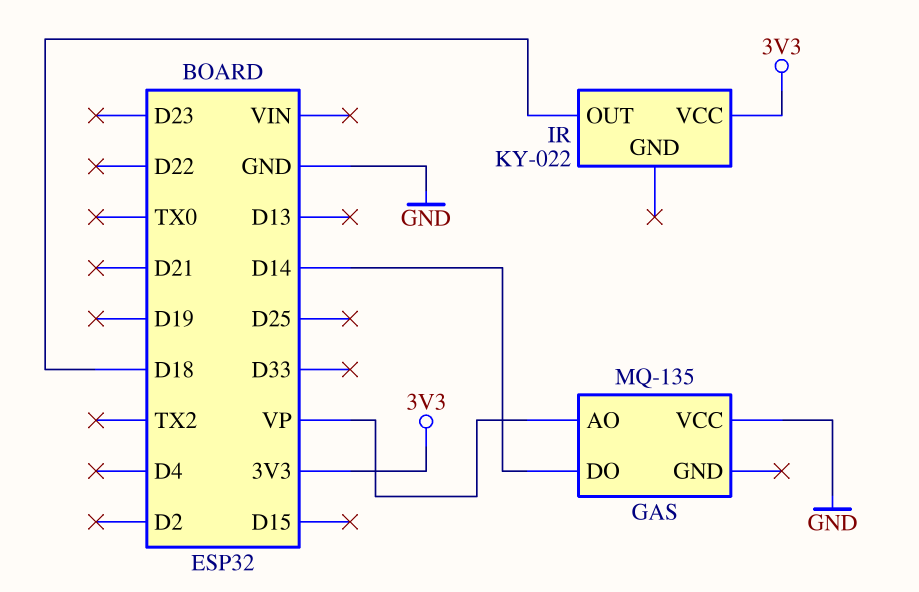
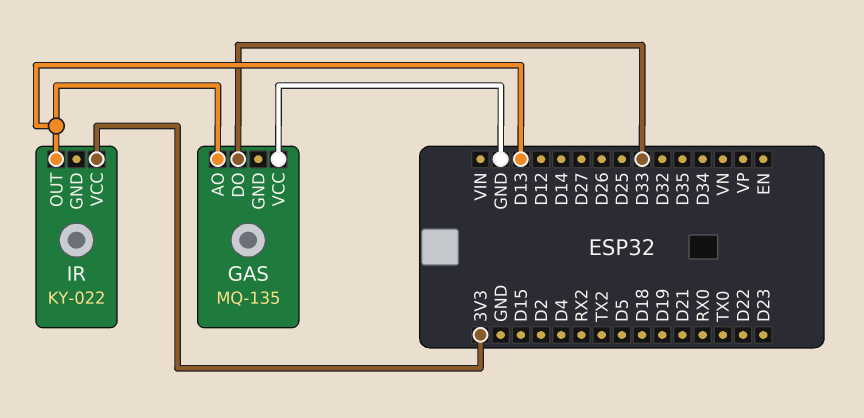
GAS pin AO: VP -> D13
GAS pin DO: D14 -> D33
IR pin OUT: D18 -> D13

